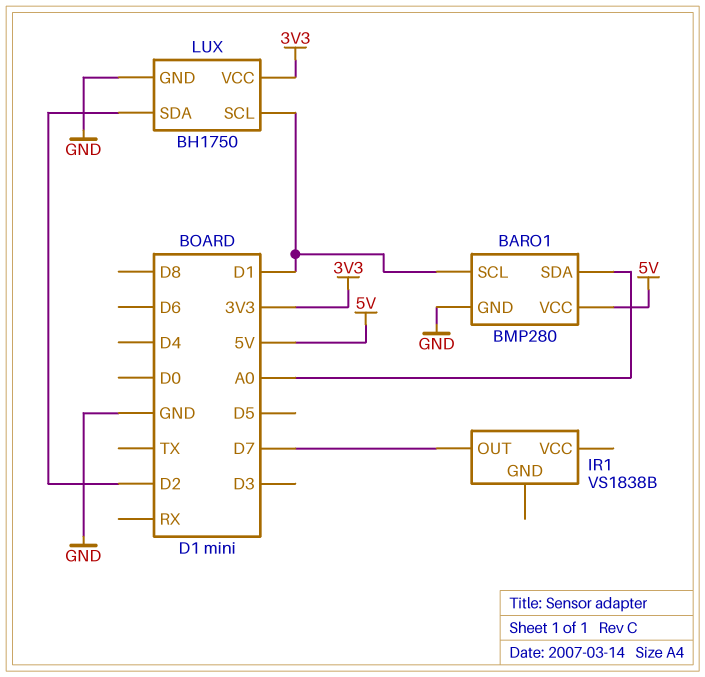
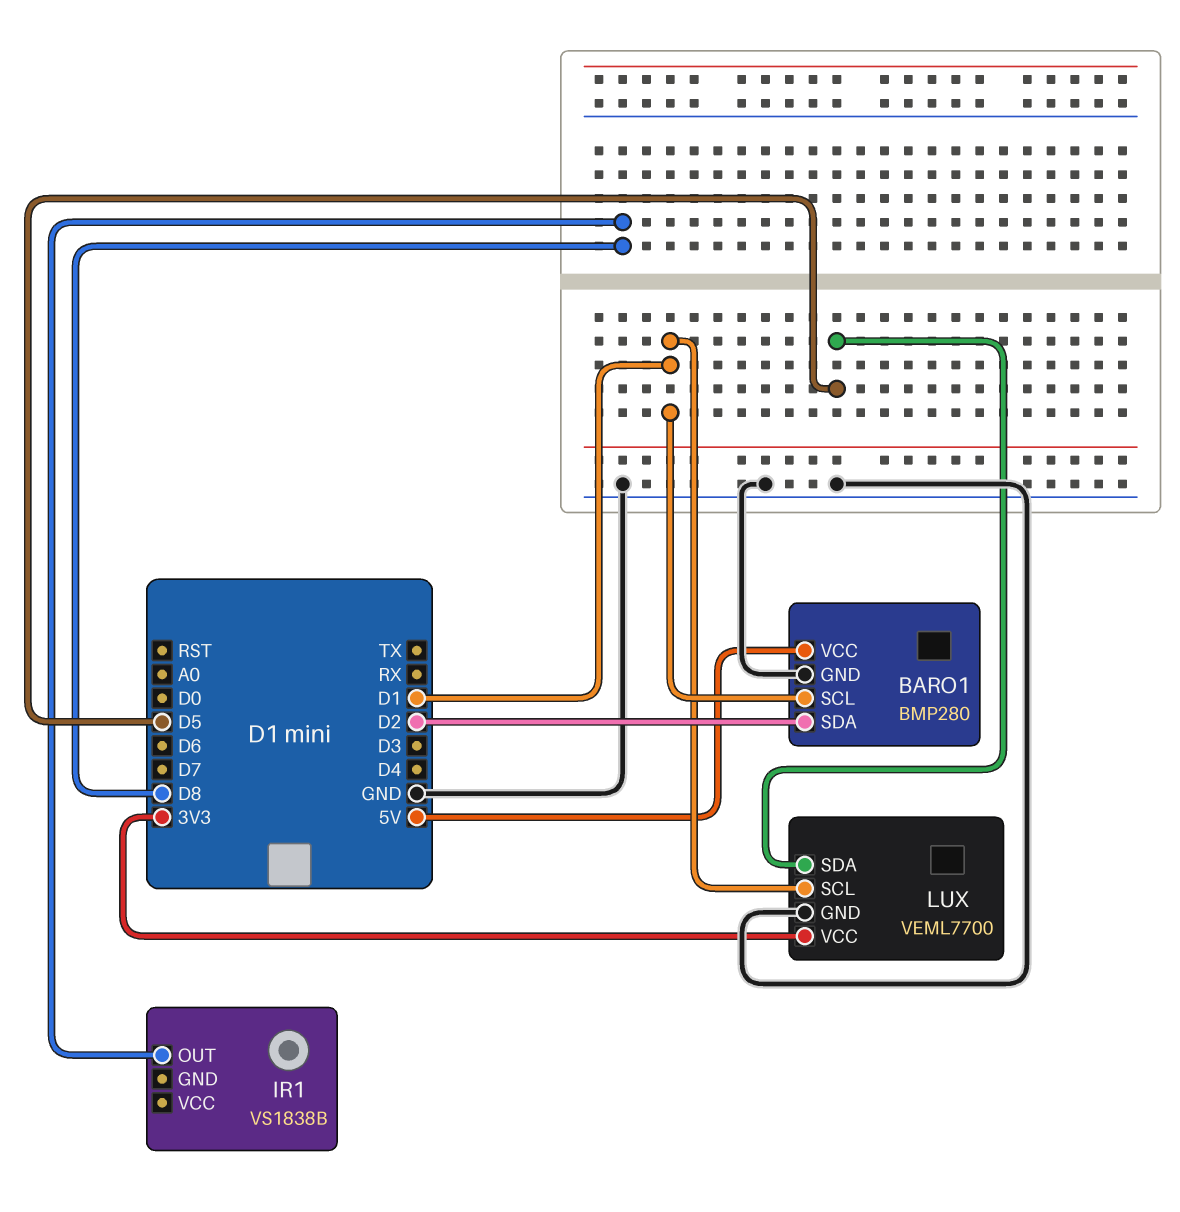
BARO1 pin SDA: A0 -> D2
IR1 pin OUT: D7 -> D8
LUX: BH1750 -> VEML7700
LUX pin SDA: D2 -> D5

